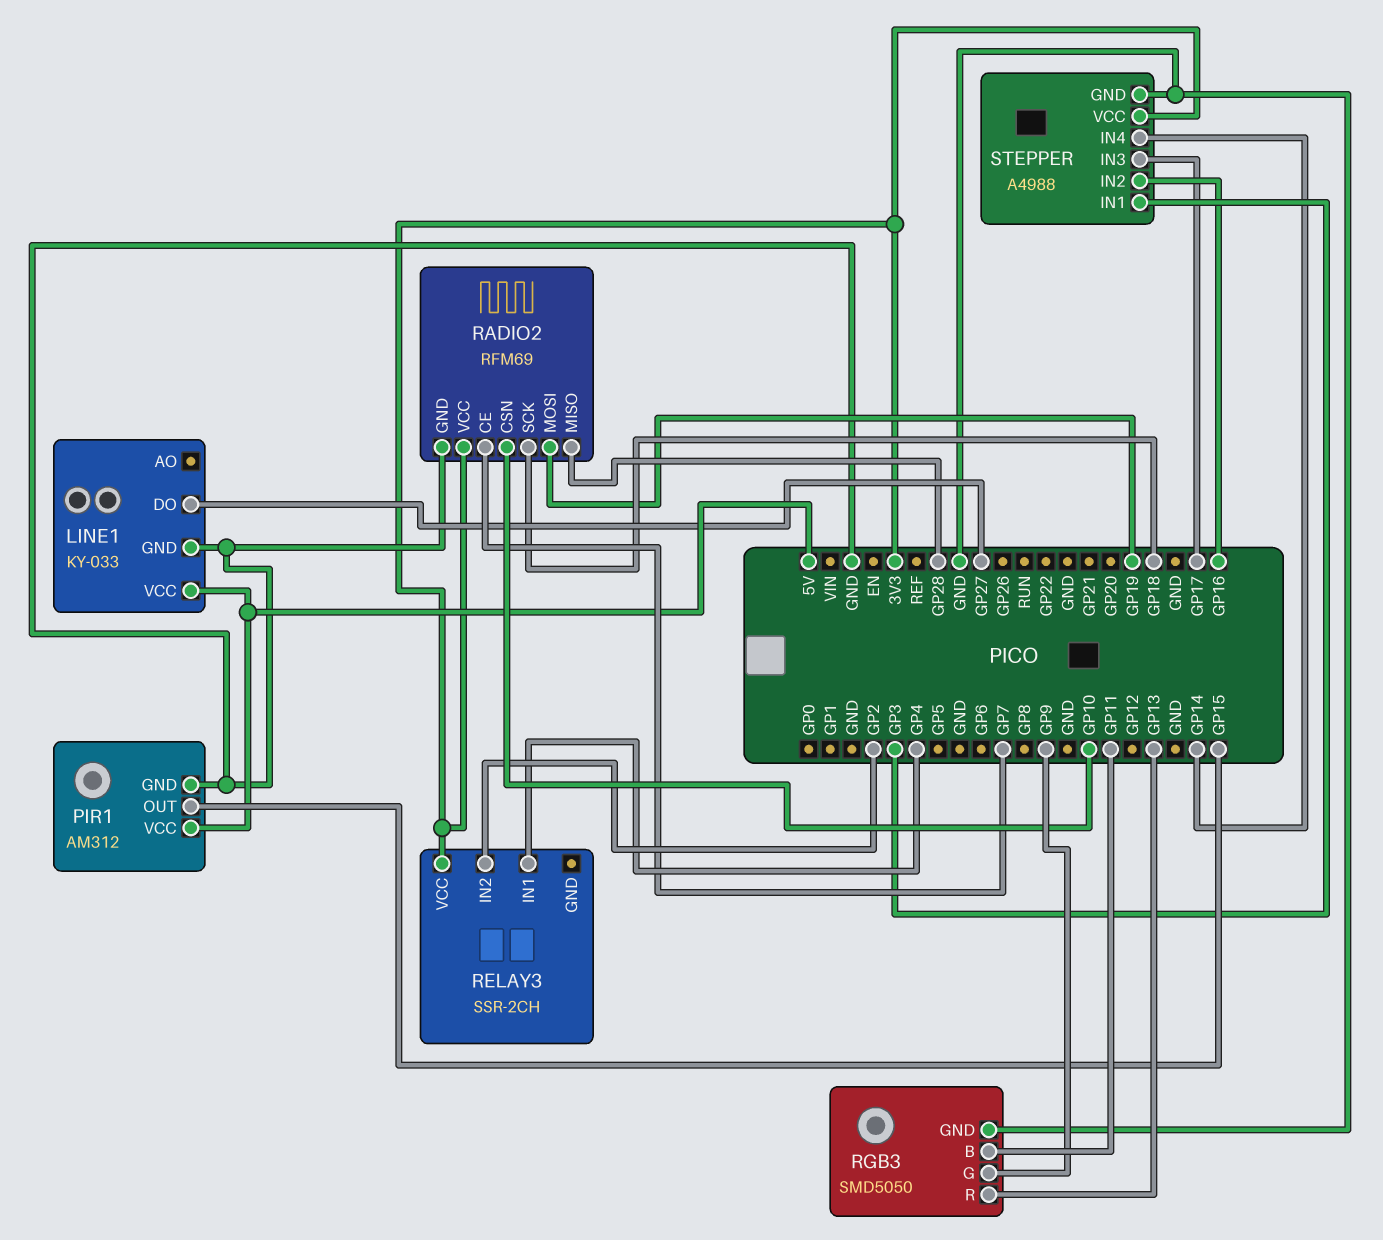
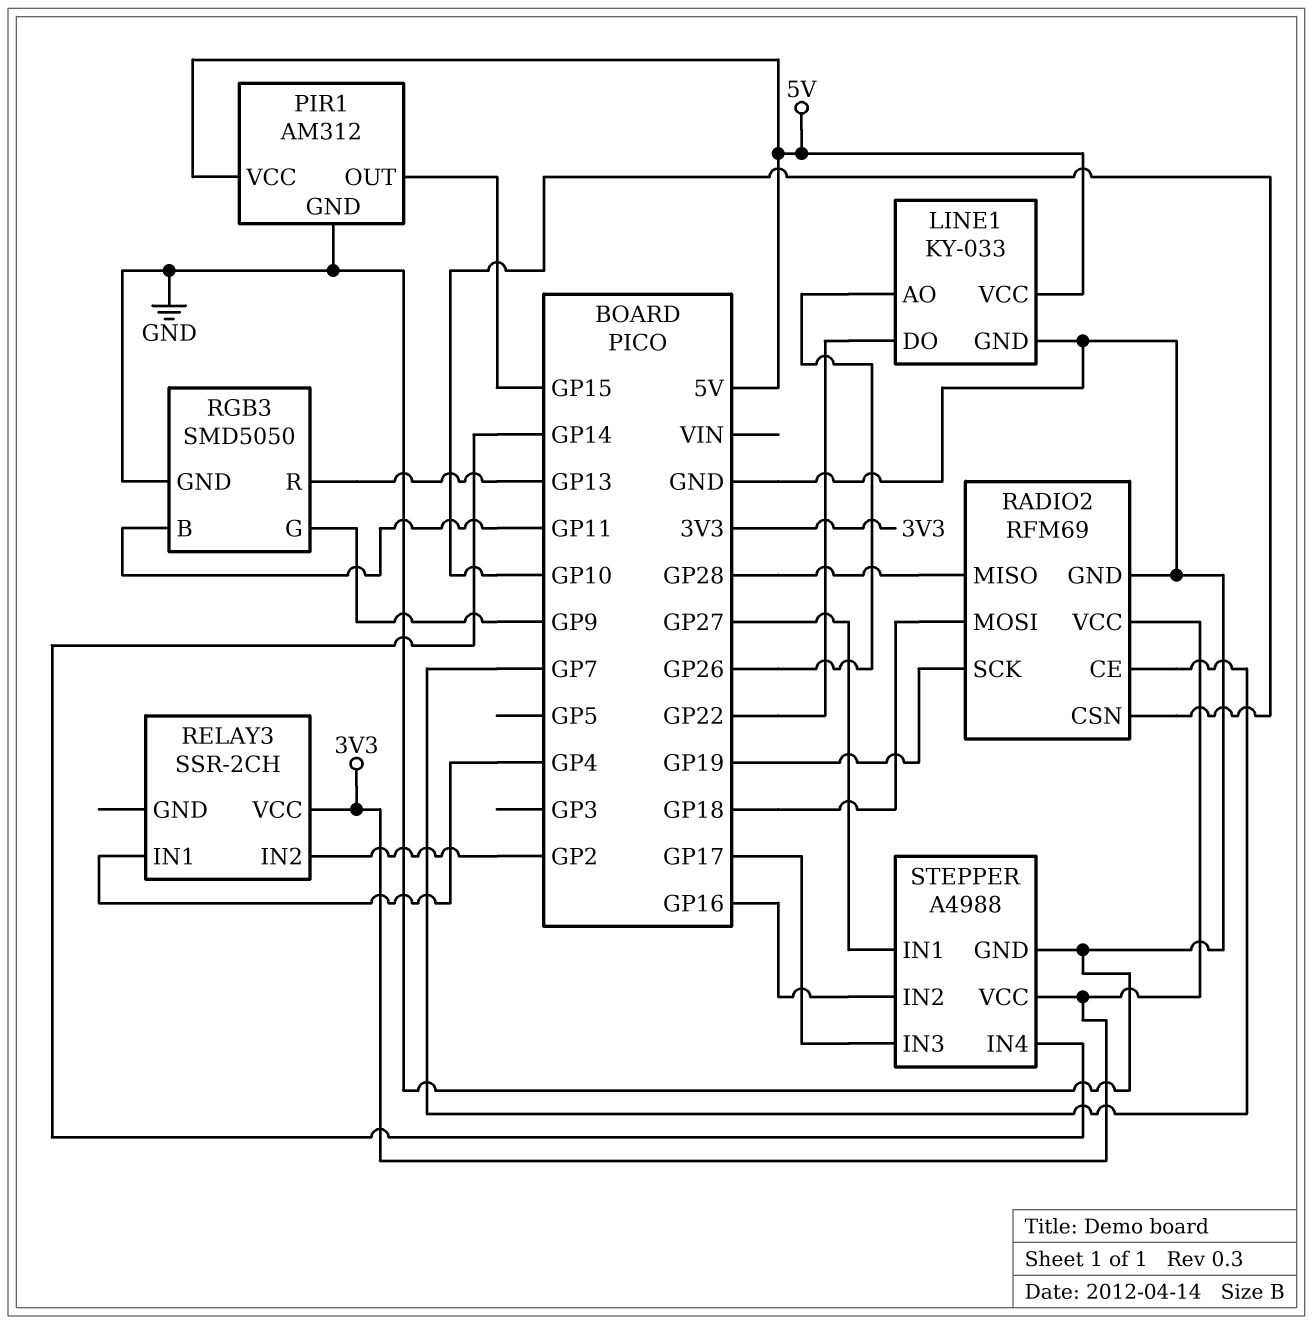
LINE1 pin AO: none -> GP26
LINE1 pin DO: GP27 -> GP22
RADIO2 pin MOSI: GP19 -> GP18
RADIO2 pin SCK: GP18 -> GP19
STEPPER pin IN1: GP3 -> GP27

